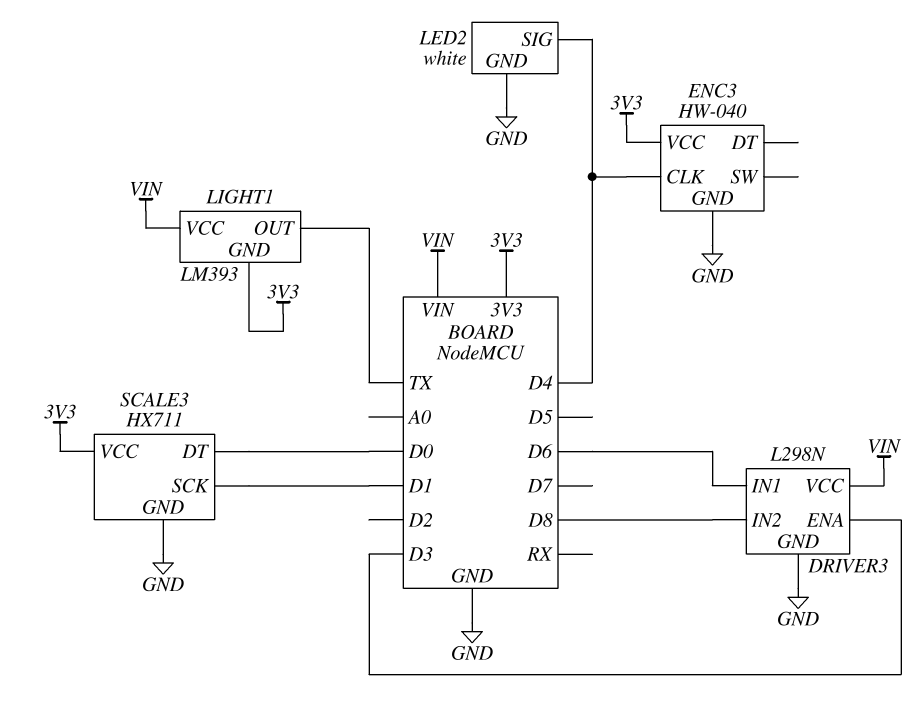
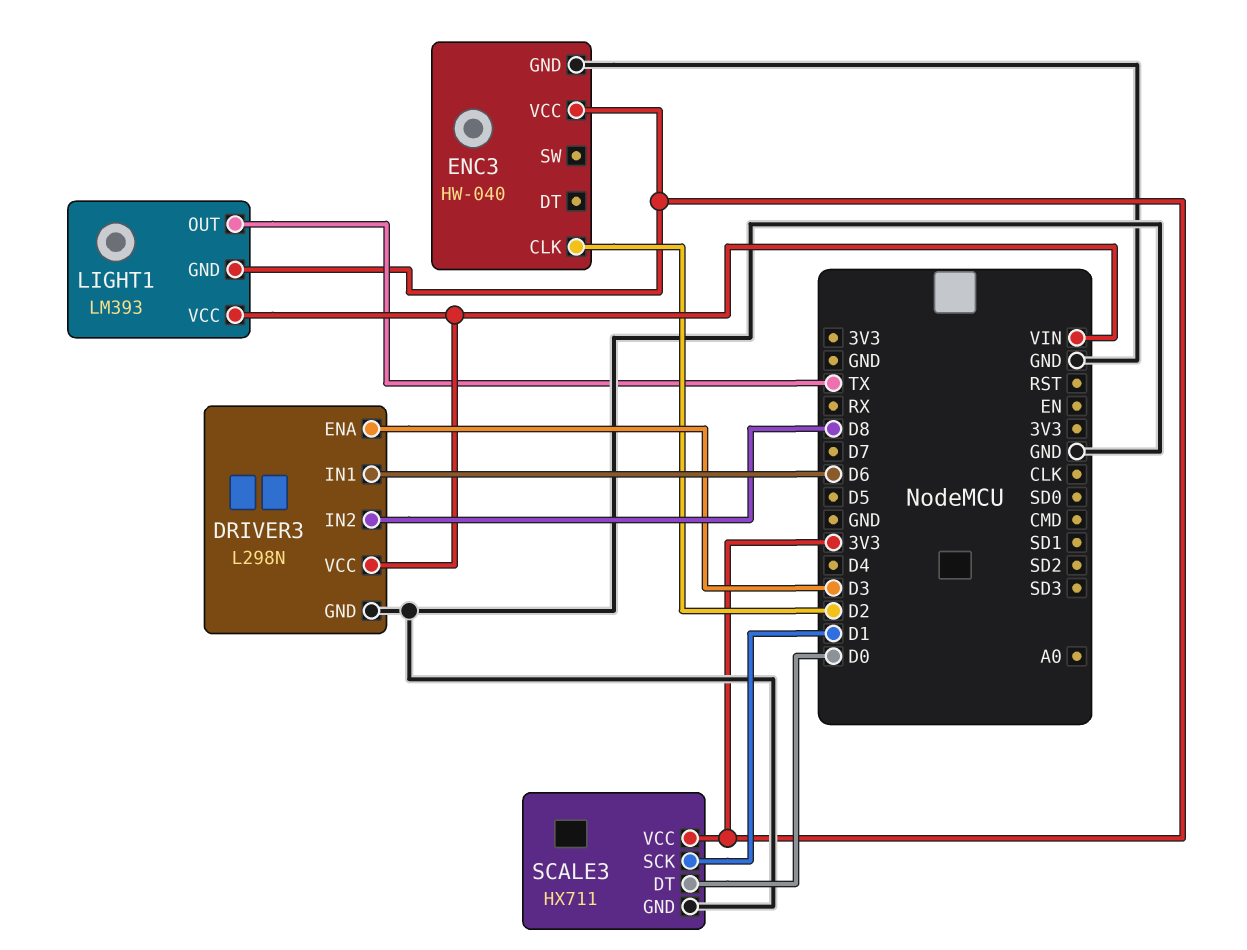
ENC3 pin CLK: D4 -> D2
LED2: white -> none
LED2 pin GND: GND -> none
LED2 pin SIG: D4 -> none

